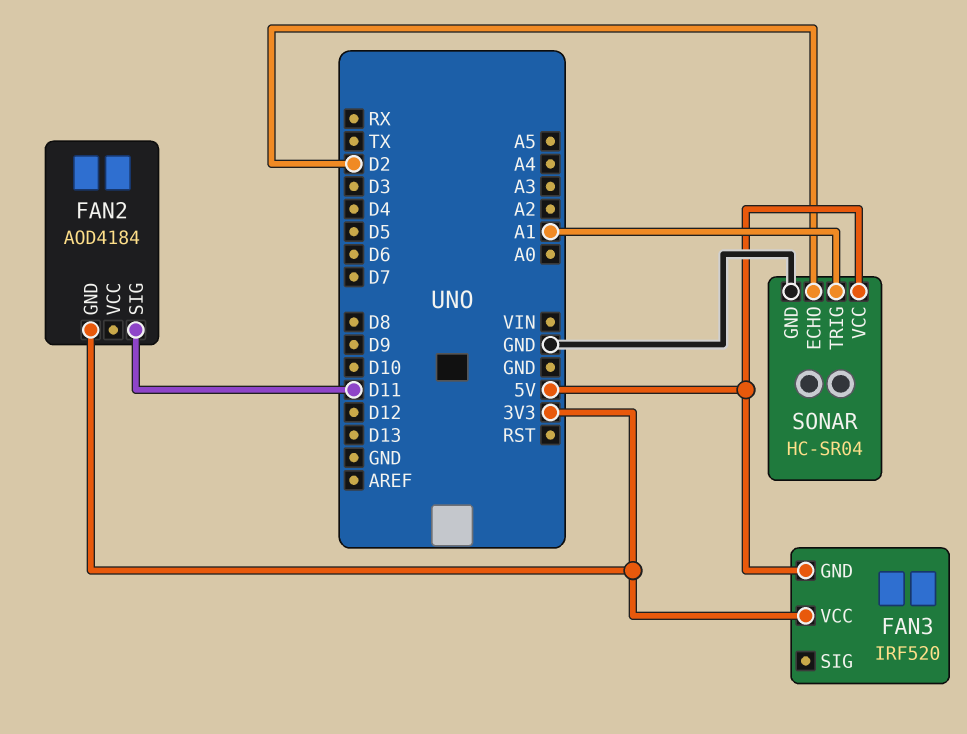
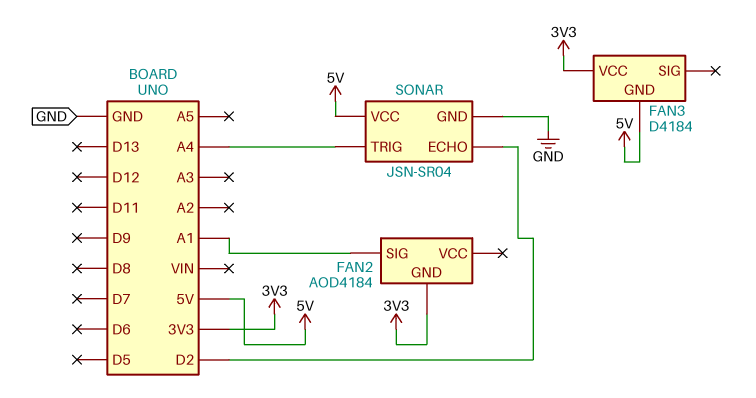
FAN2 pin SIG: D11 -> A1
FAN3: IRF520 -> D4184
SONAR: HC-SR04 -> JSN-SR04
SONAR pin TRIG: A1 -> A4

